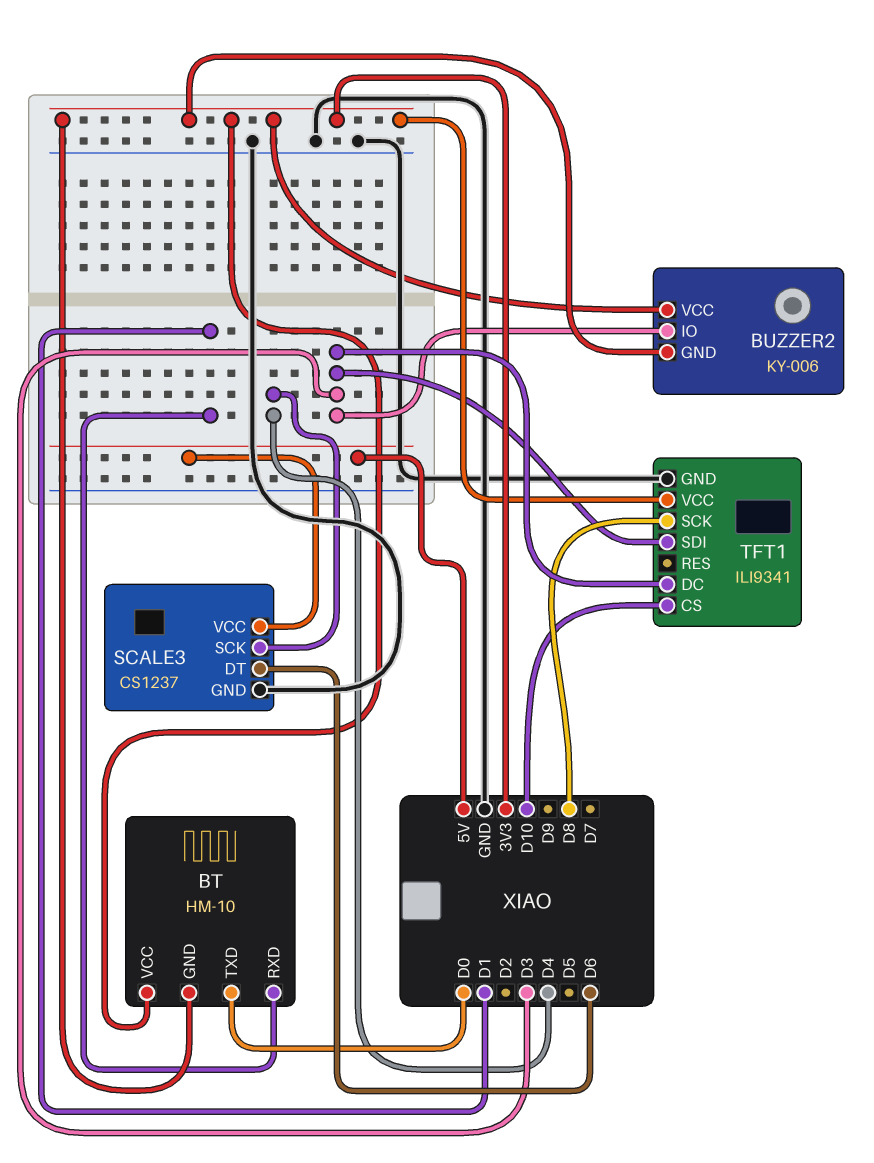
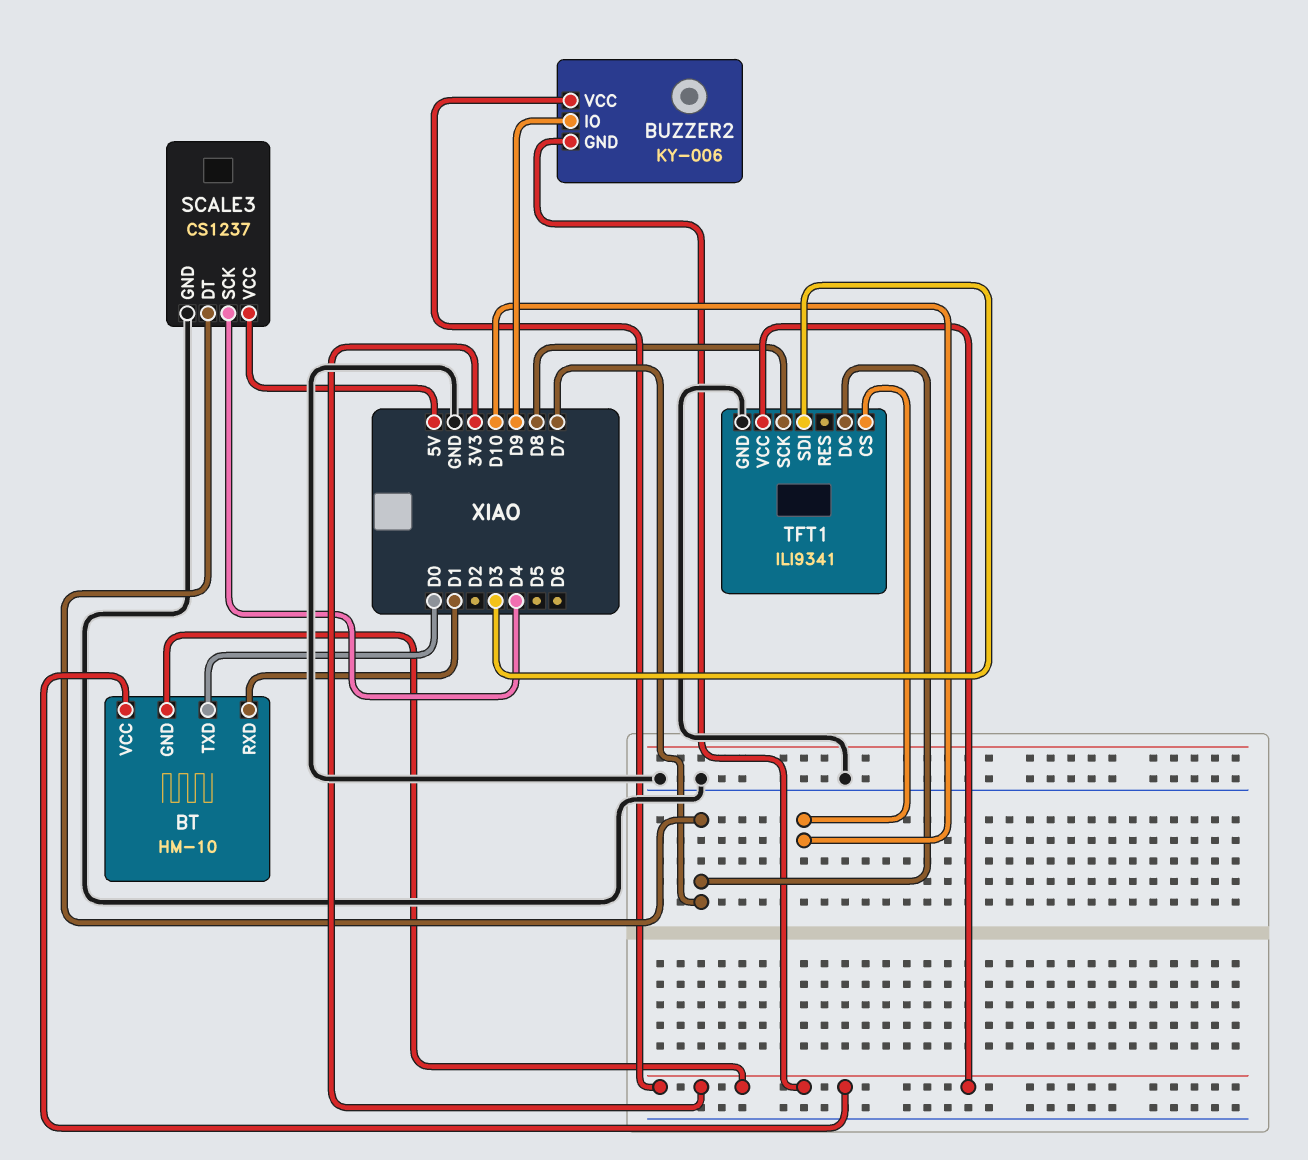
BUZZER2 pin IO: D3 -> D9
SCALE3 pin DT: D6 -> D7
TFT1 pin DC: D3 -> D7

